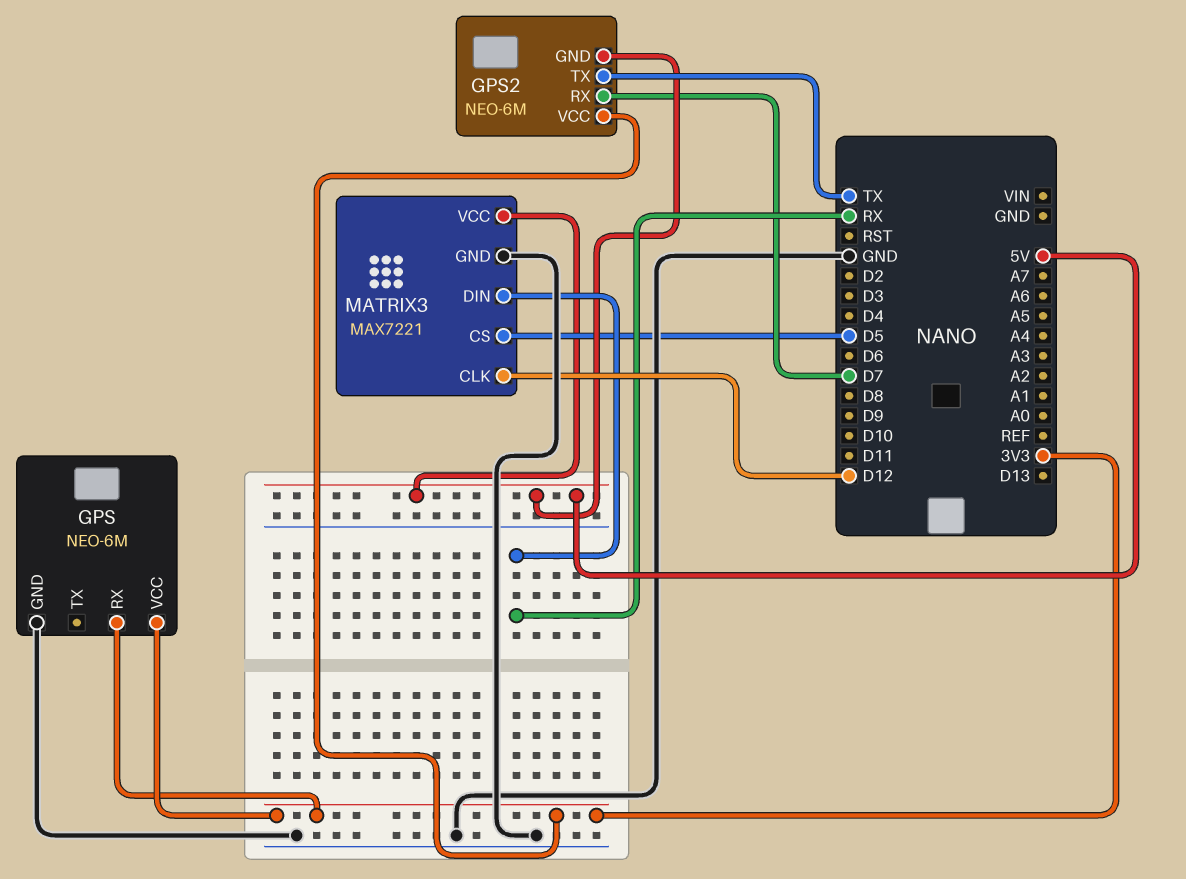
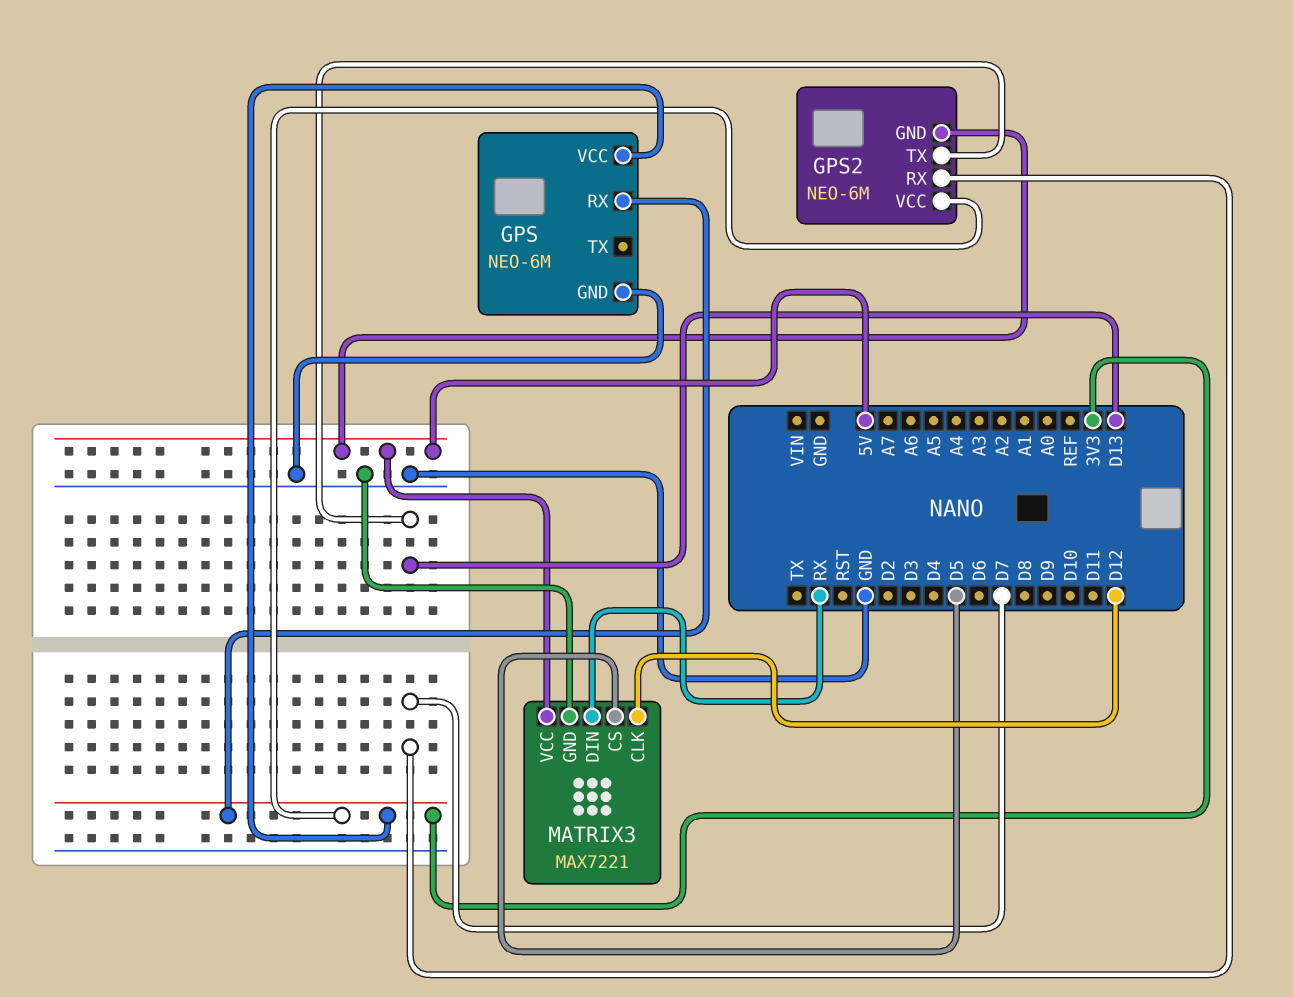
GPS2 pin TX: TX -> D13

